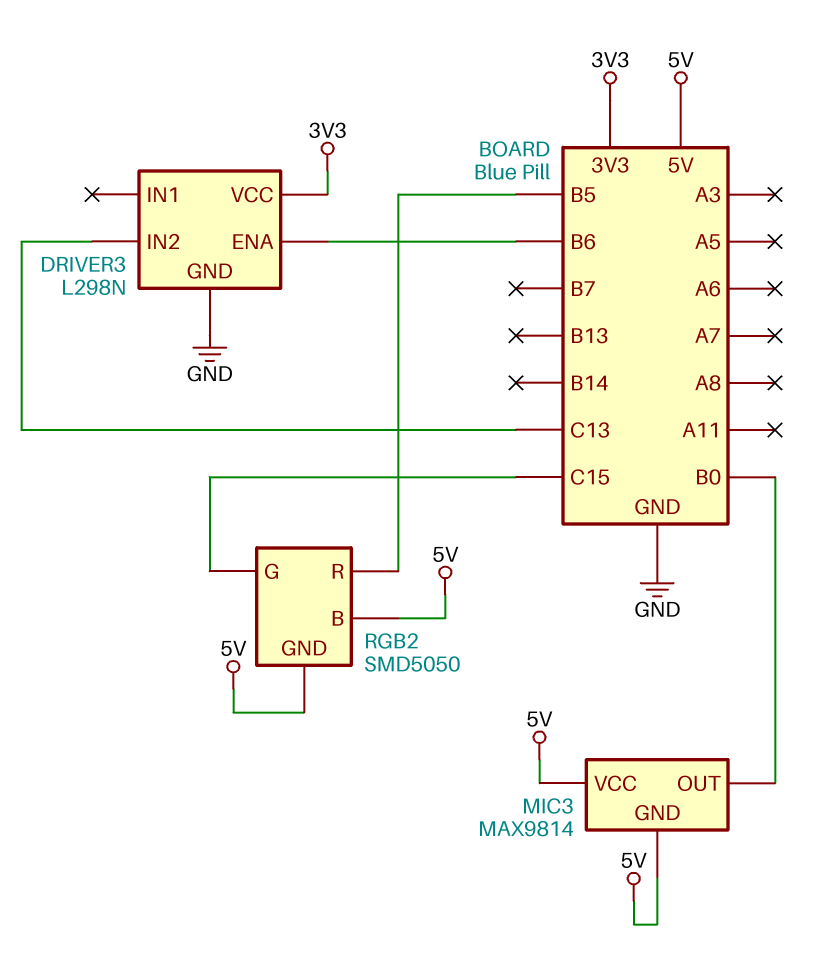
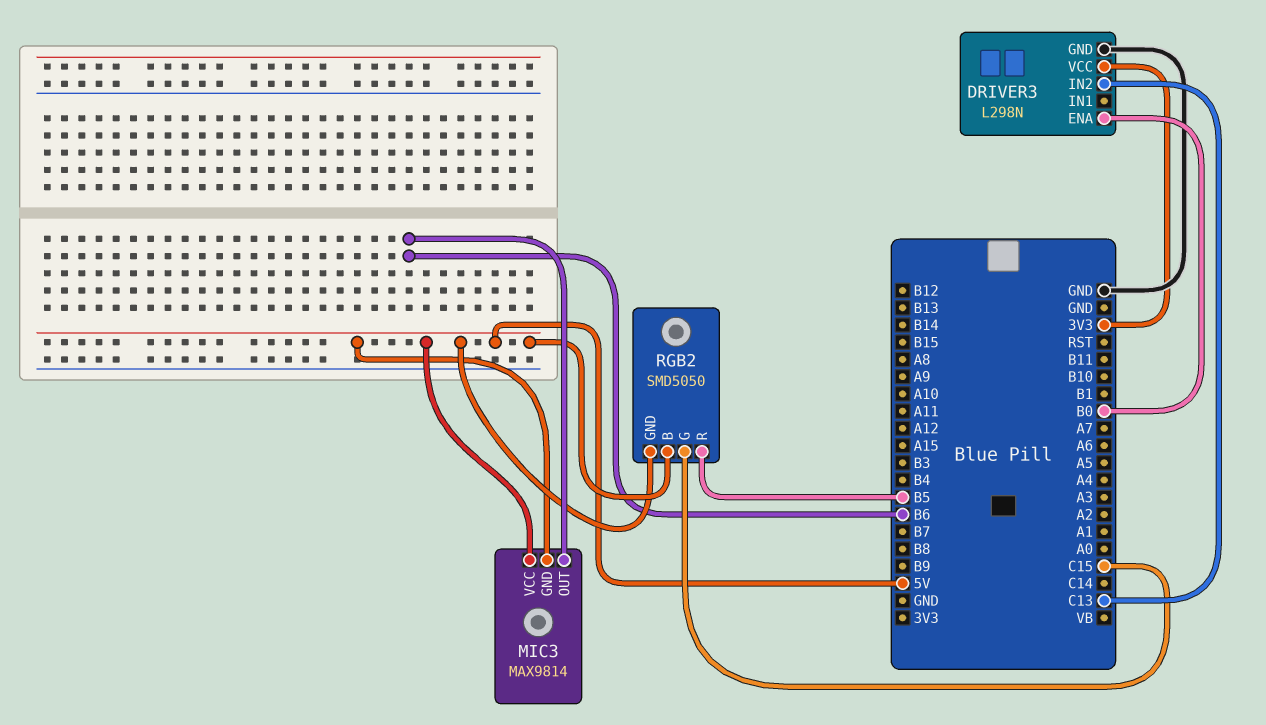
DRIVER3 pin ENA: B6 -> B0
MIC3 pin OUT: B0 -> B6

